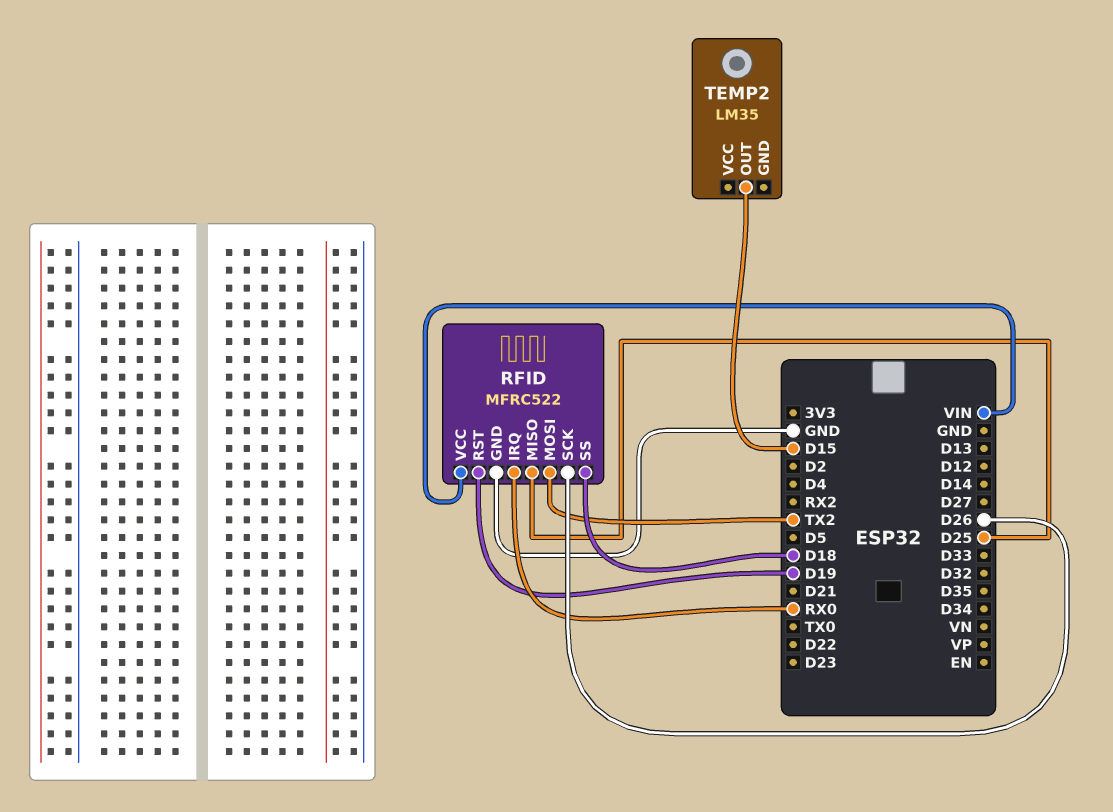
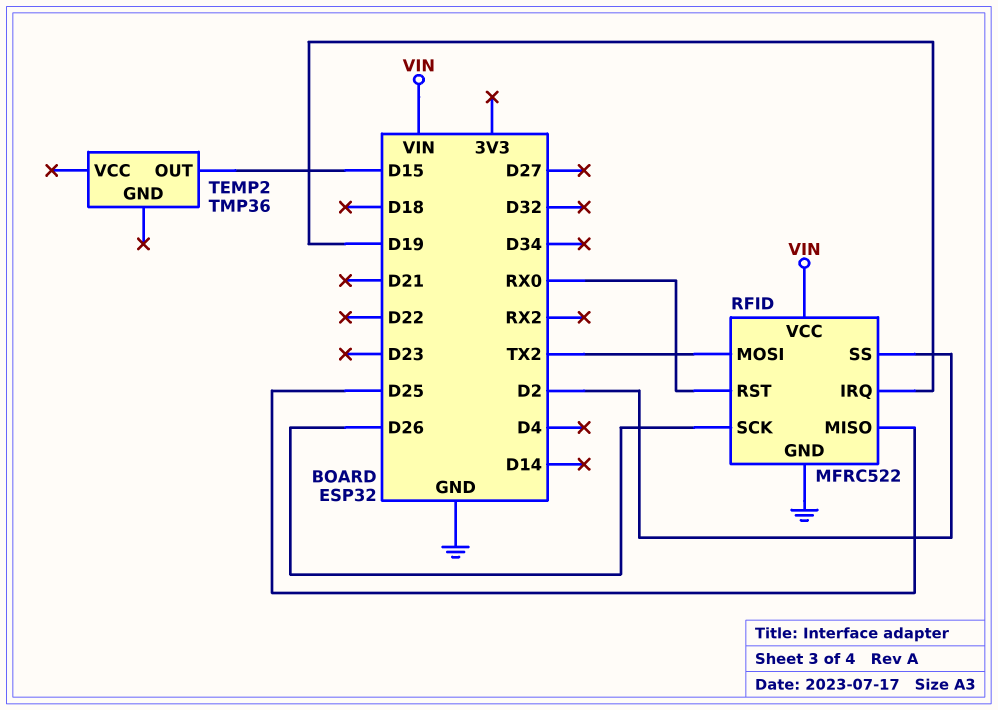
RFID pin IRQ: RX0 -> D19
RFID pin RST: D19 -> RX0
RFID pin SS: D18 -> D2
TEMP2: LM35 -> TMP36

